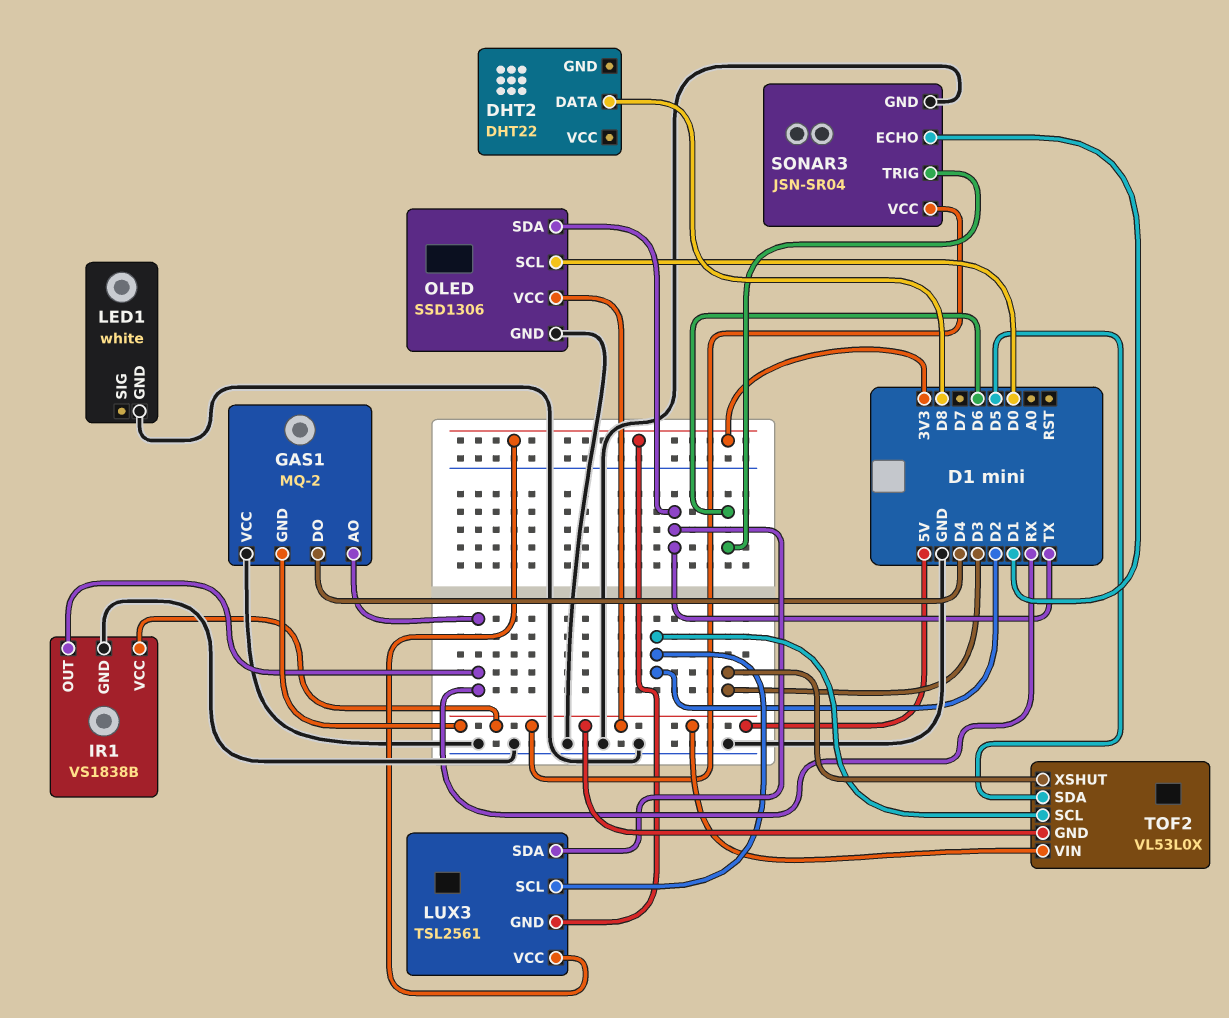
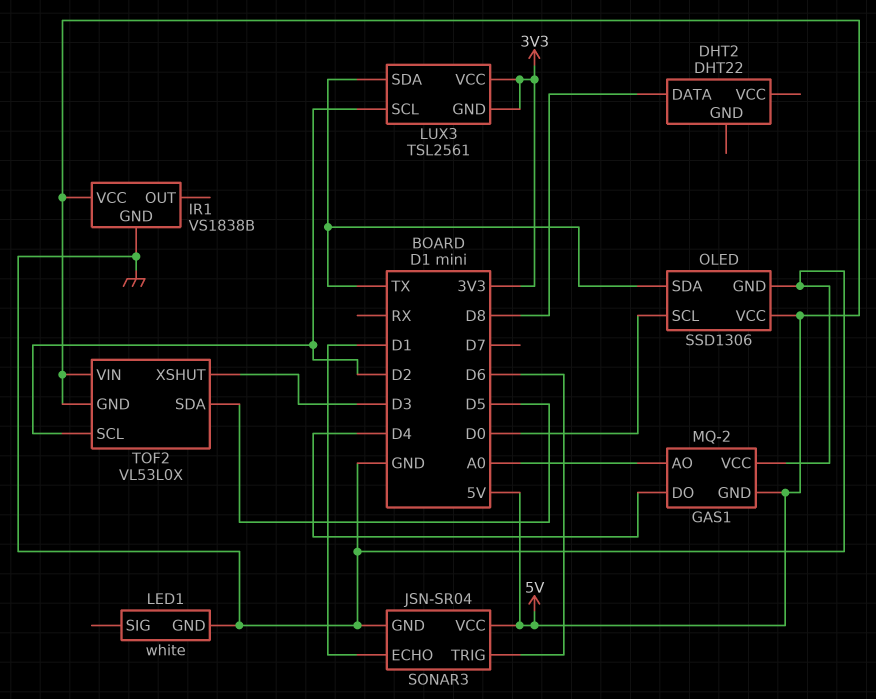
GAS1 pin AO: RX -> A0
IR1 pin OUT: RX -> none

